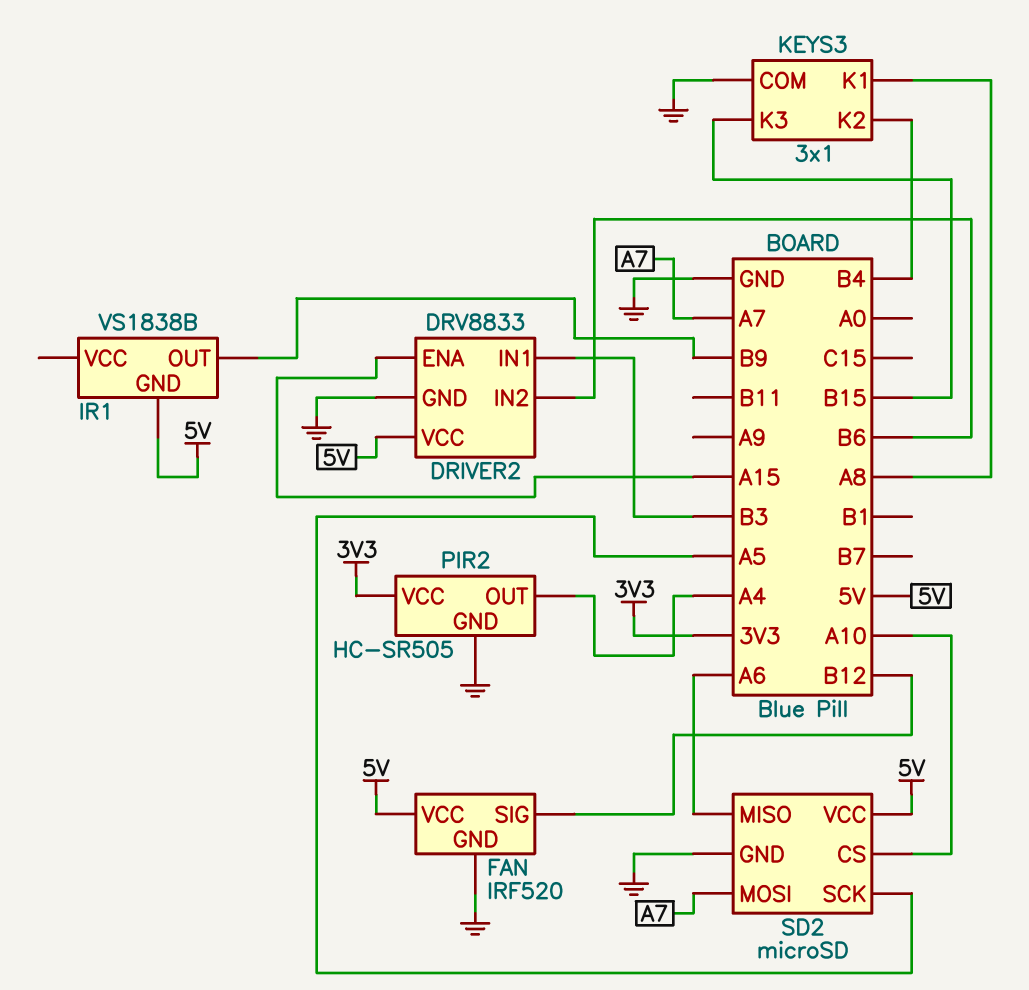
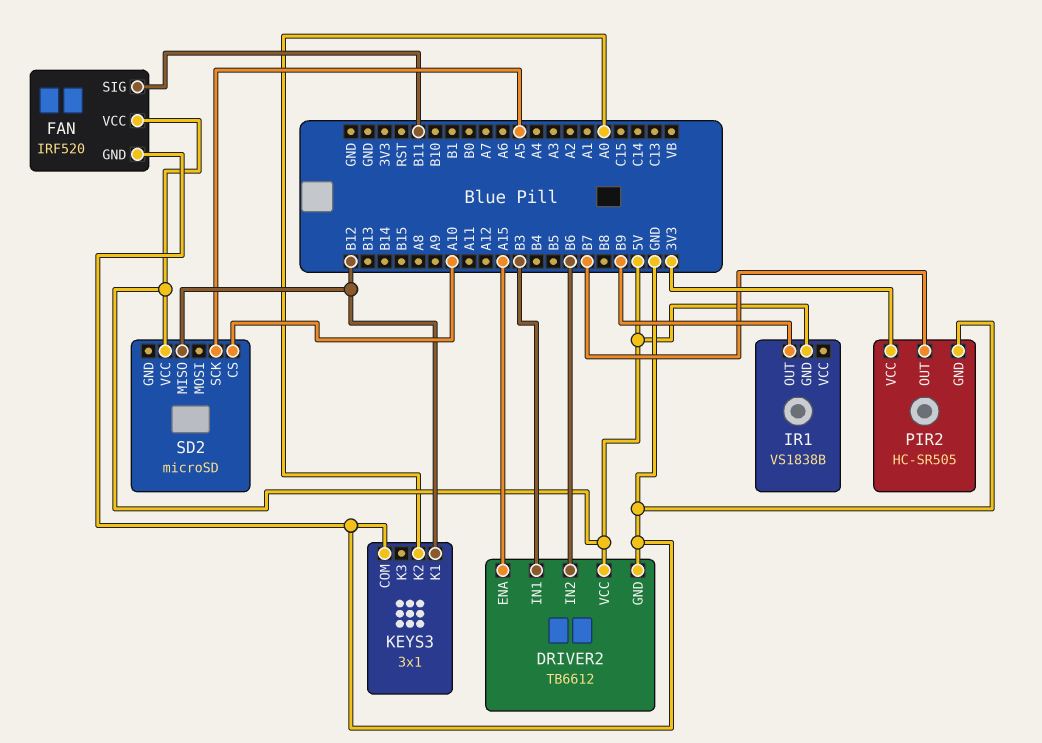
DRIVER2: DRV8833 -> TB6612
FAN pin SIG: B12 -> B11
KEYS3 pin K1: A8 -> B12
KEYS3 pin K2: B4 -> A0
KEYS3 pin K3: B15 -> none
PIR2 pin OUT: A4 -> B7
SD2 pin GND: GND -> none
SD2 pin MISO: A6 -> B12
SD2 pin MOSI: A7 -> none

